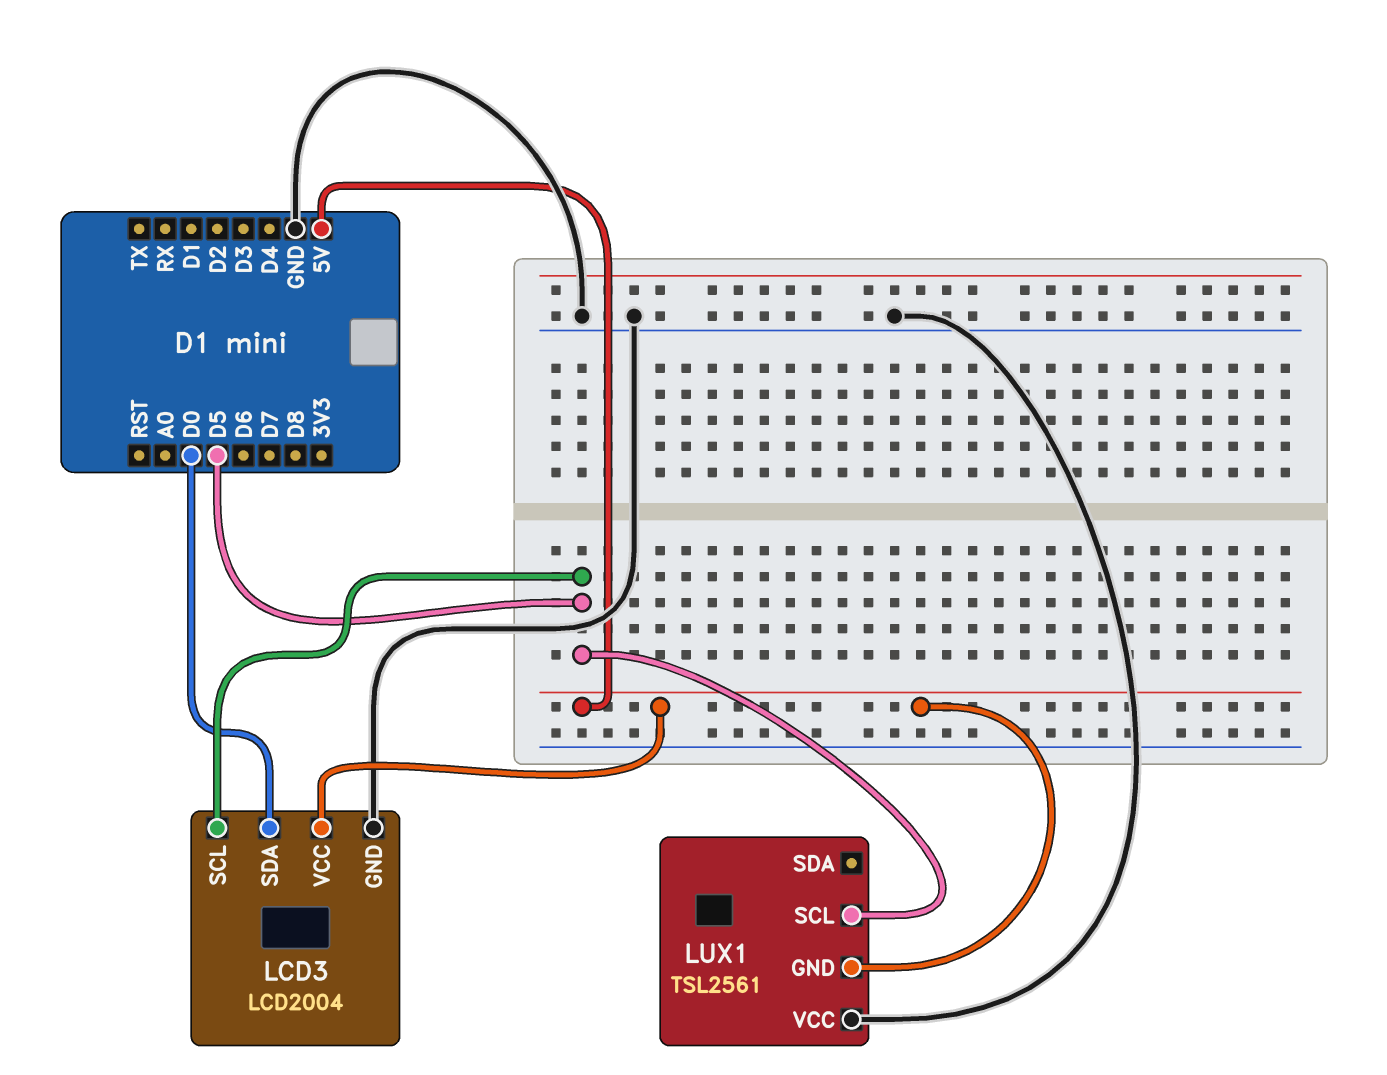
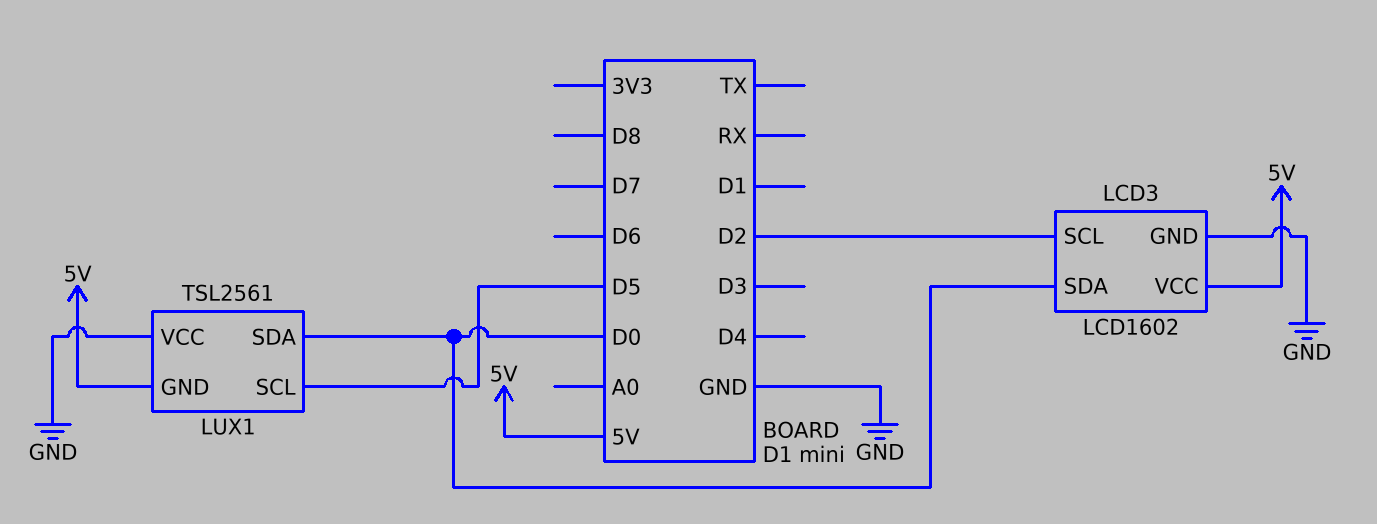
LCD3: LCD2004 -> LCD1602
LCD3 pin SCL: D5 -> D2
LUX1 pin SDA: none -> D0

